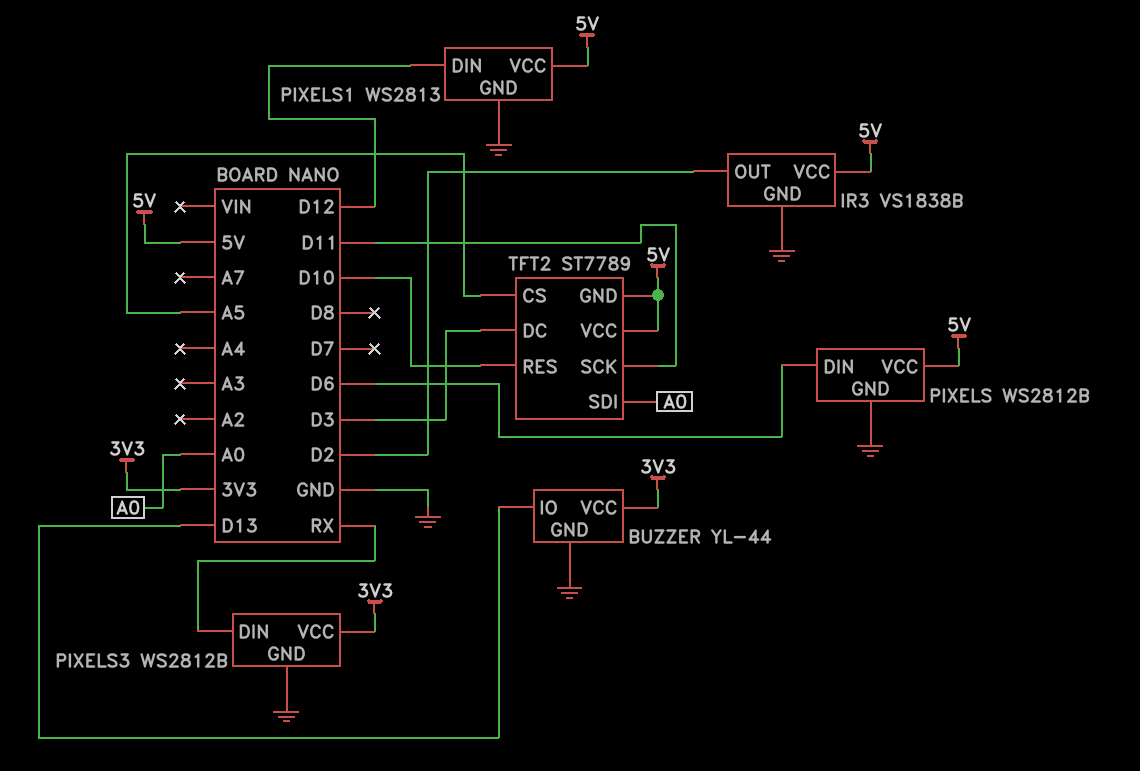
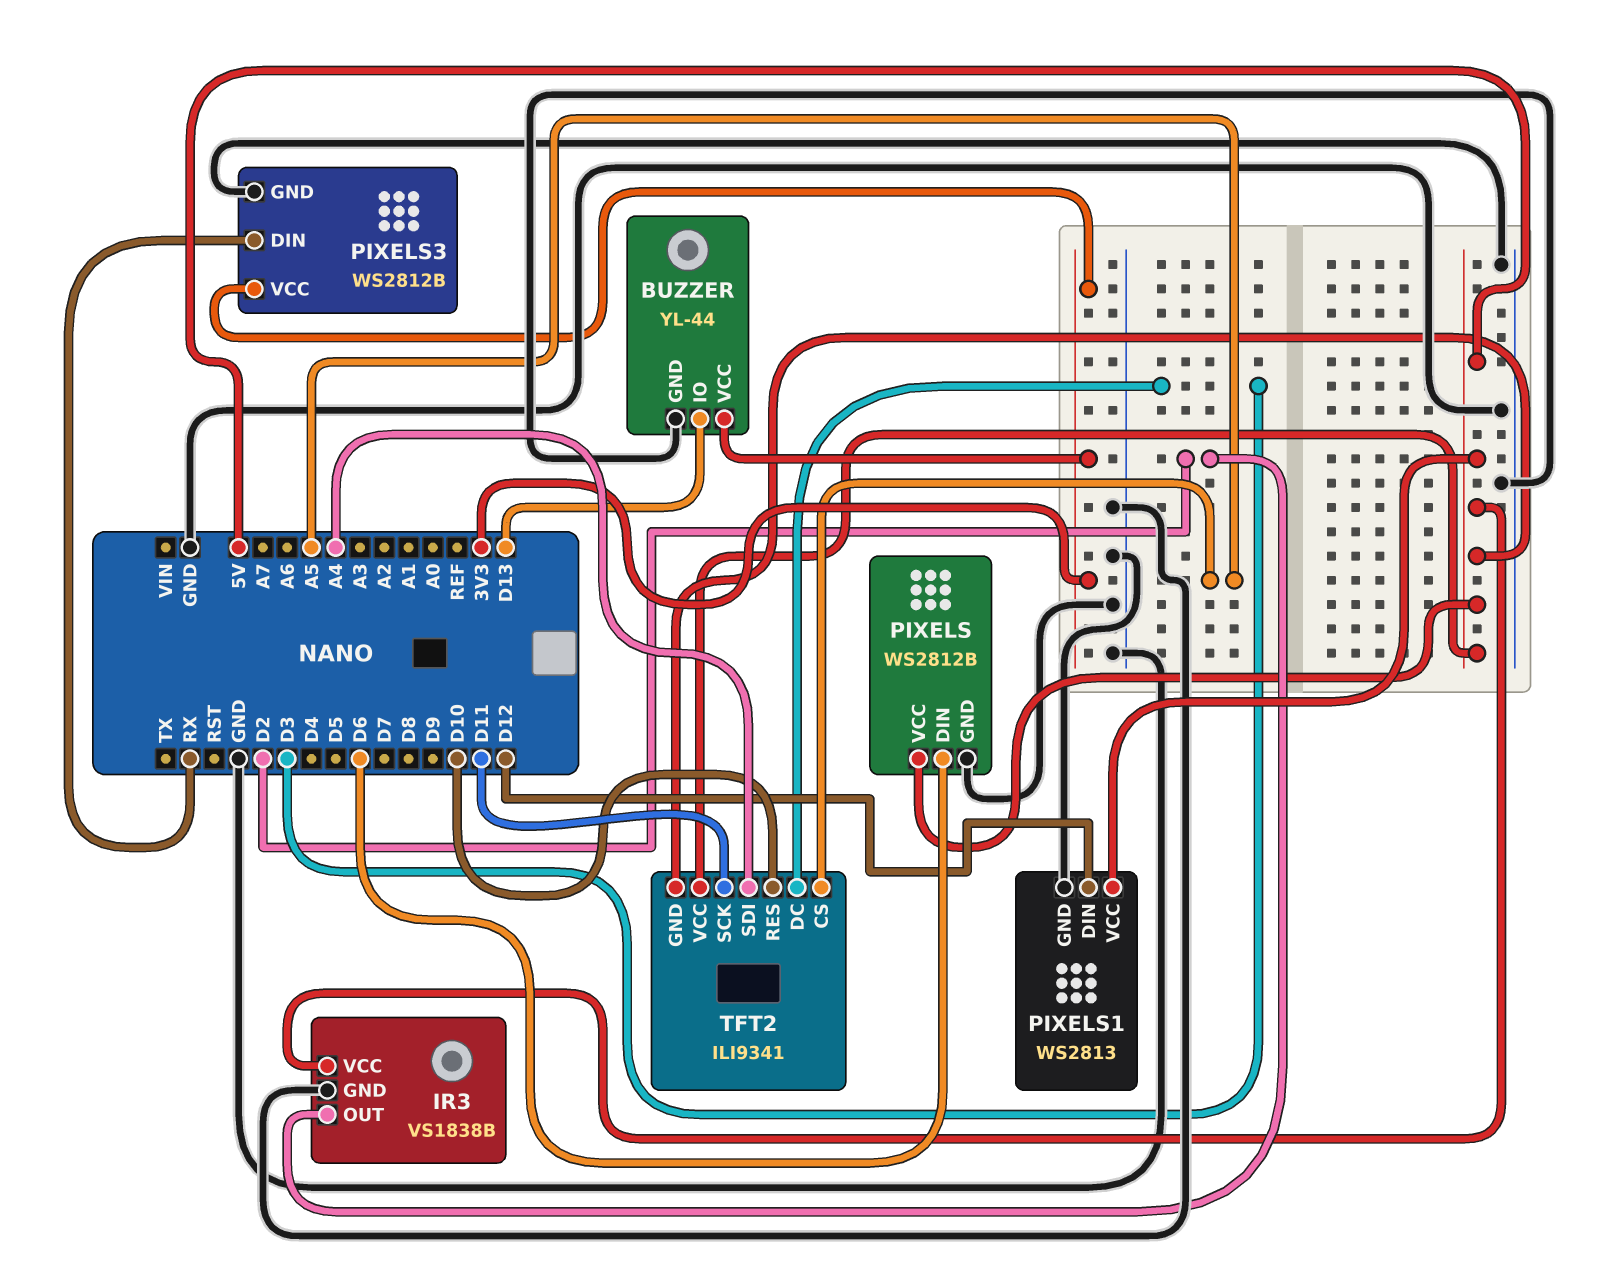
TFT2: ST7789 -> ILI9341
TFT2 pin SDI: A0 -> A4

